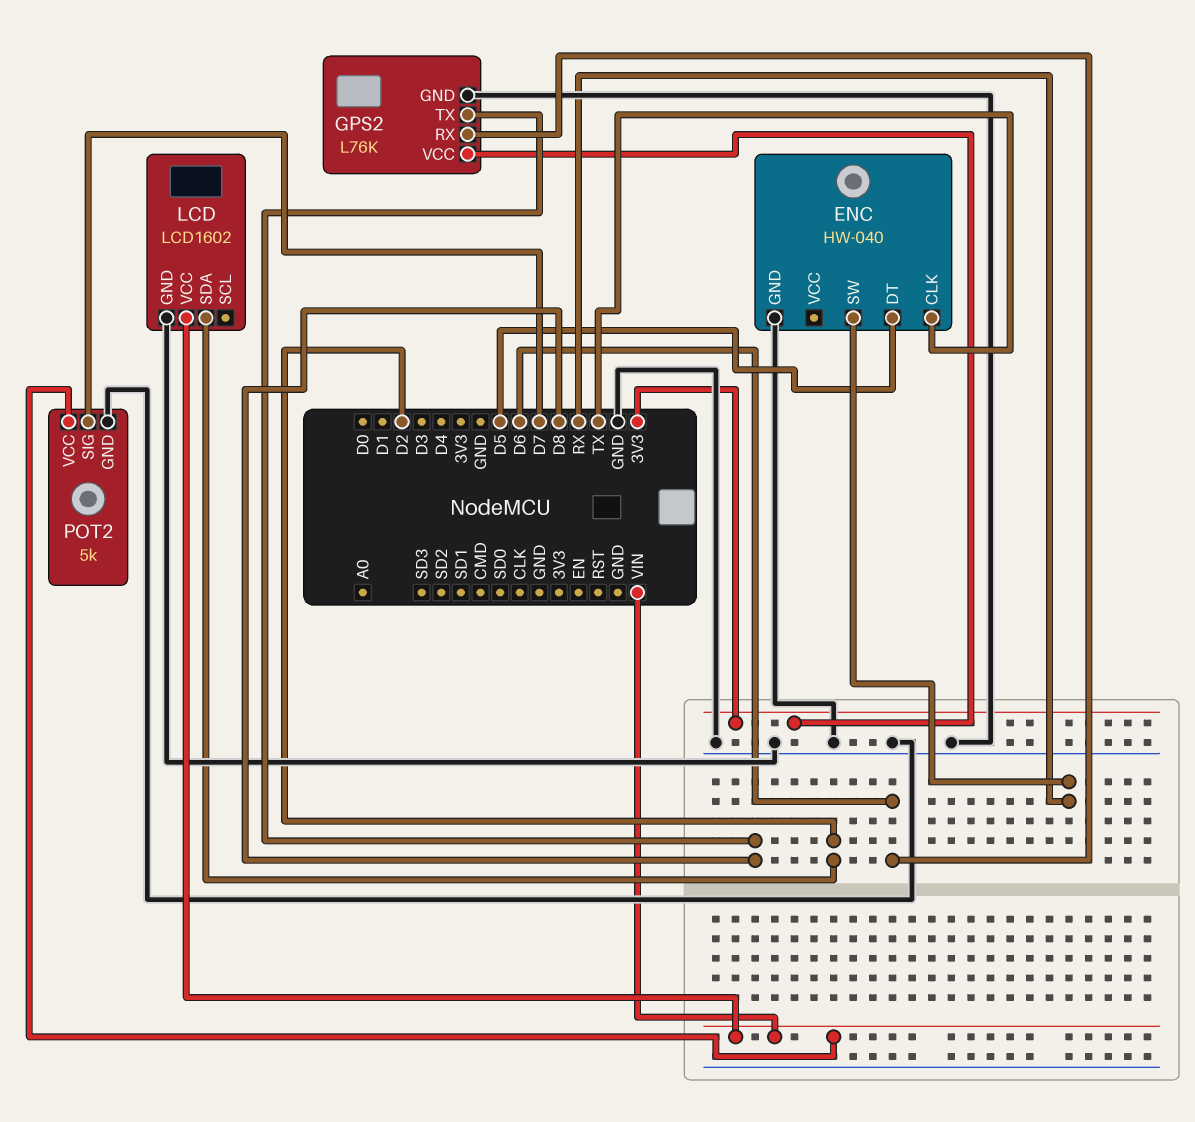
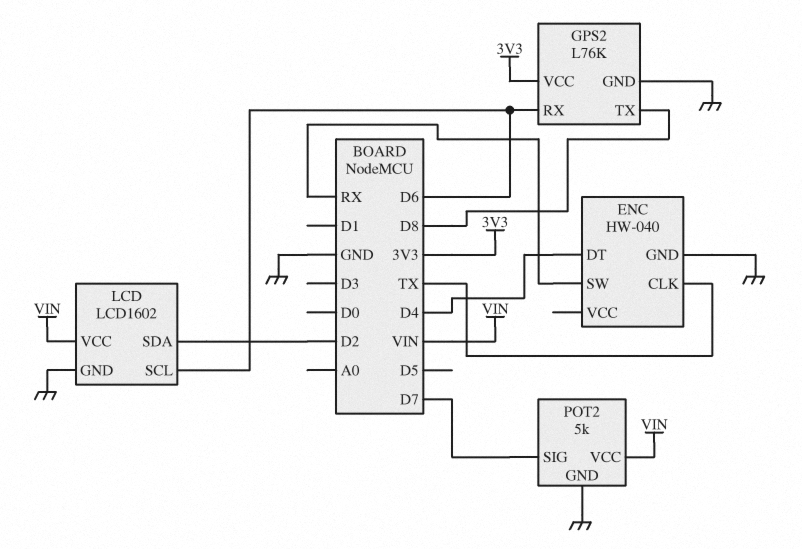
ENC pin DT: D5 -> D4
LCD pin SCL: none -> D6

